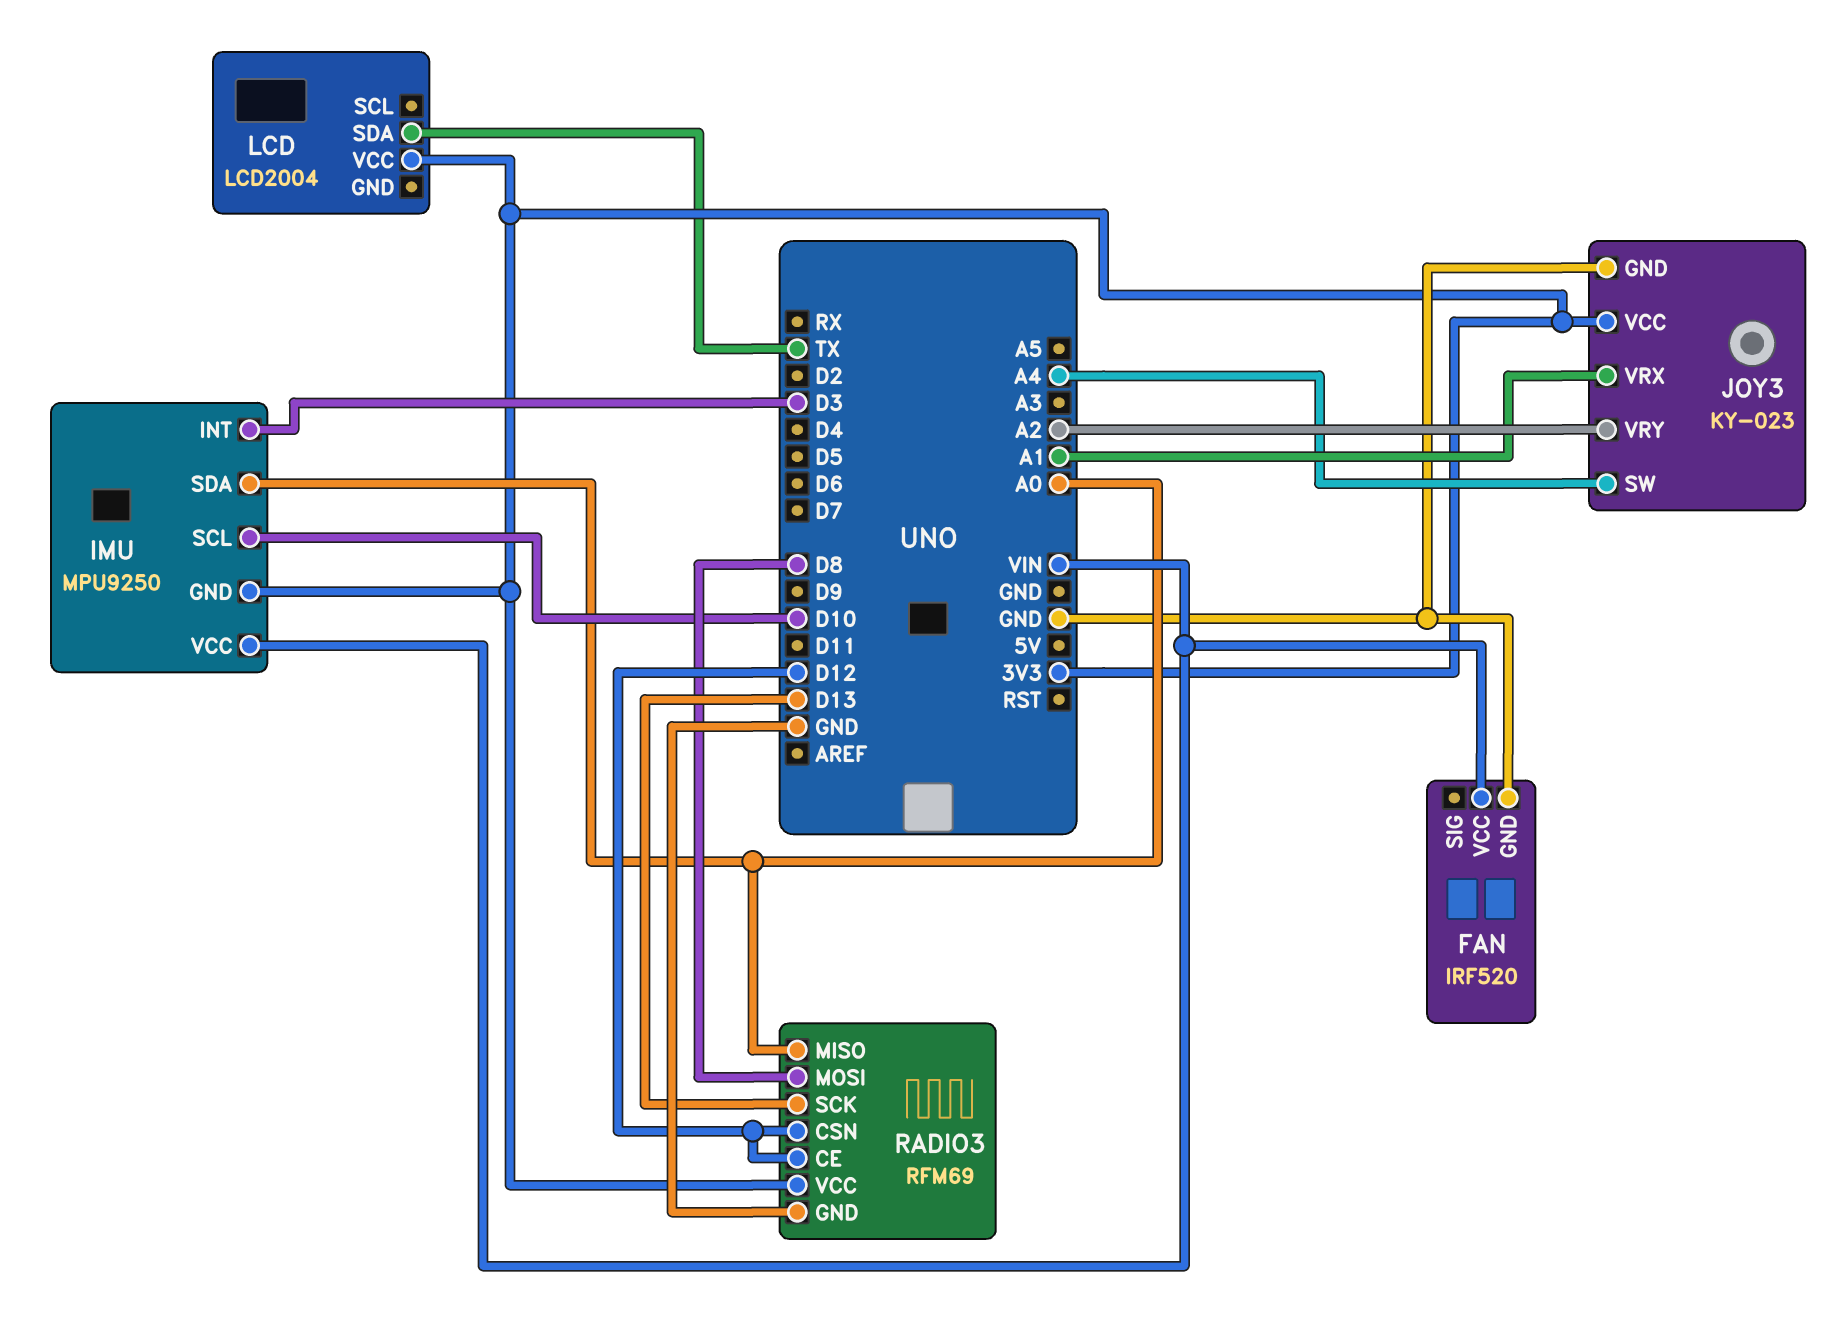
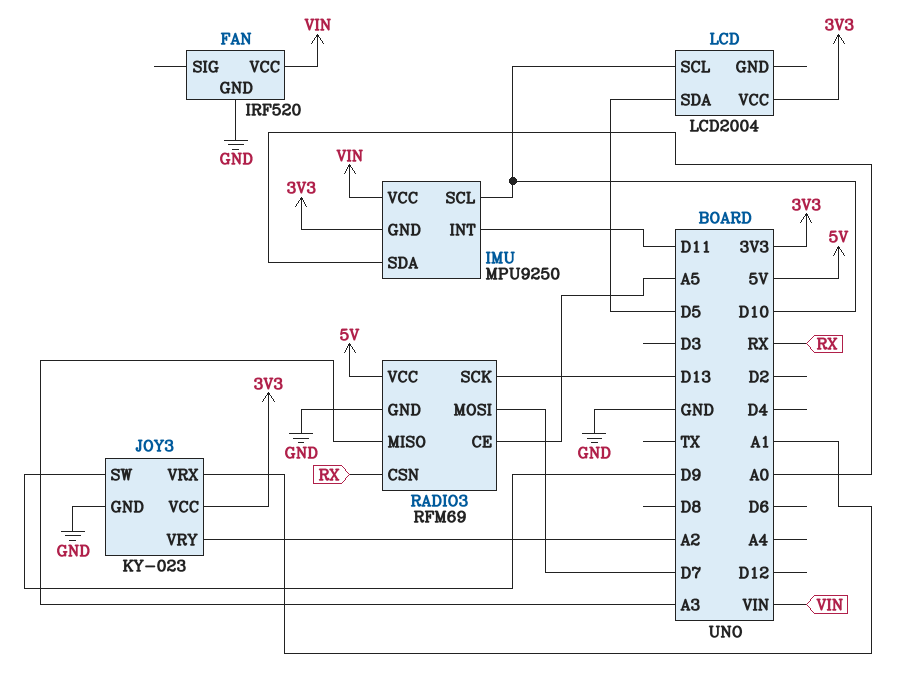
IMU pin INT: D3 -> D11
JOY3 pin SW: A4 -> D9
LCD pin SCL: none -> D10
LCD pin SDA: TX -> D5
RADIO3 pin CE: D12 -> A5
RADIO3 pin CSN: D12 -> RX
RADIO3 pin MISO: A0 -> A3
RADIO3 pin MOSI: D8 -> D7
RADIO3 pin VCC: 3V3 -> 5V

